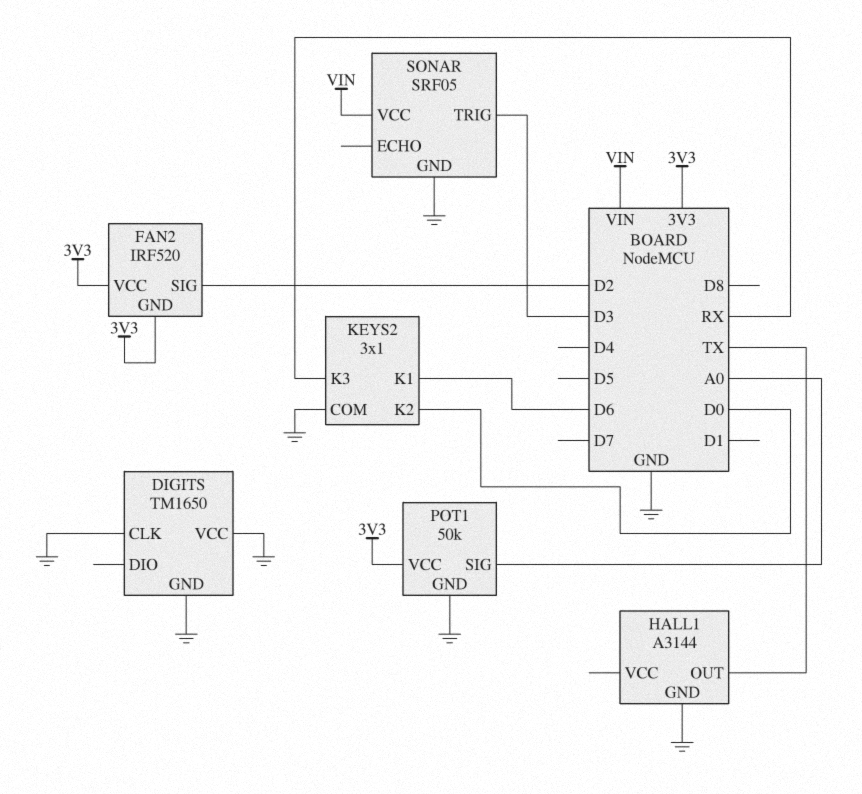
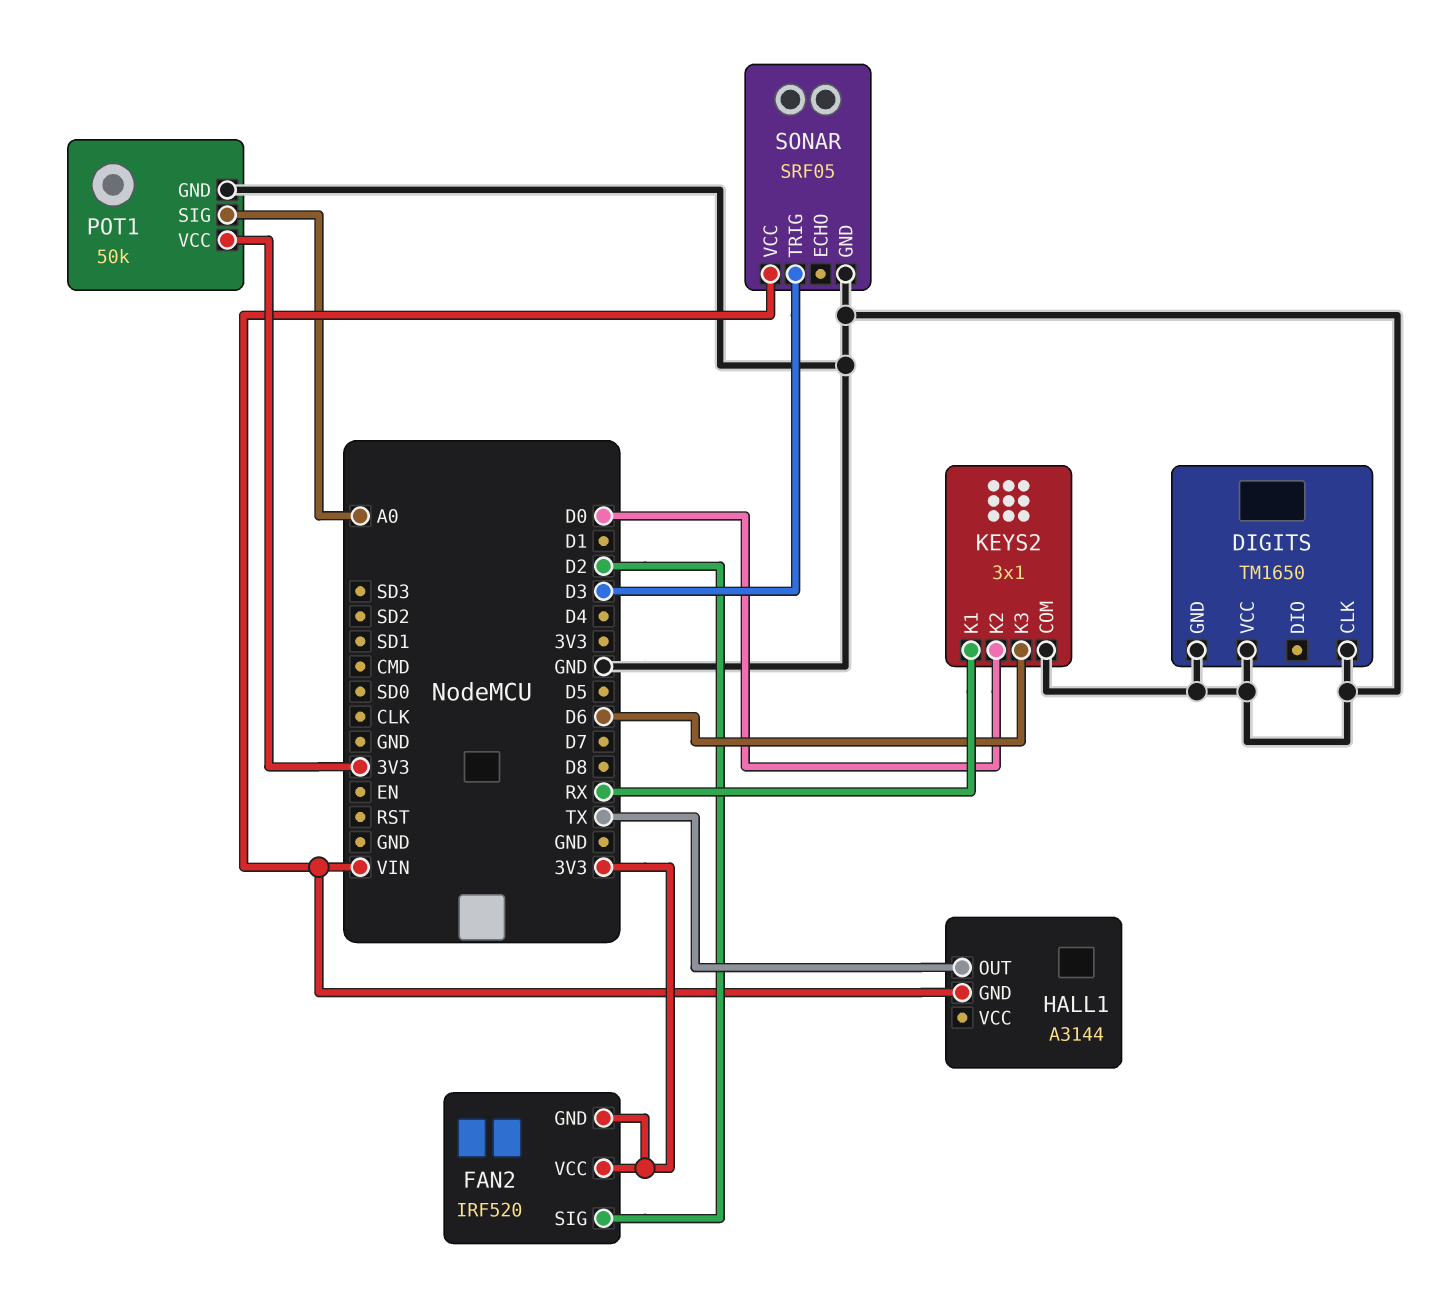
HALL1 pin GND: GND -> VIN
KEYS2 pin K1: D6 -> RX
KEYS2 pin K3: RX -> D6

